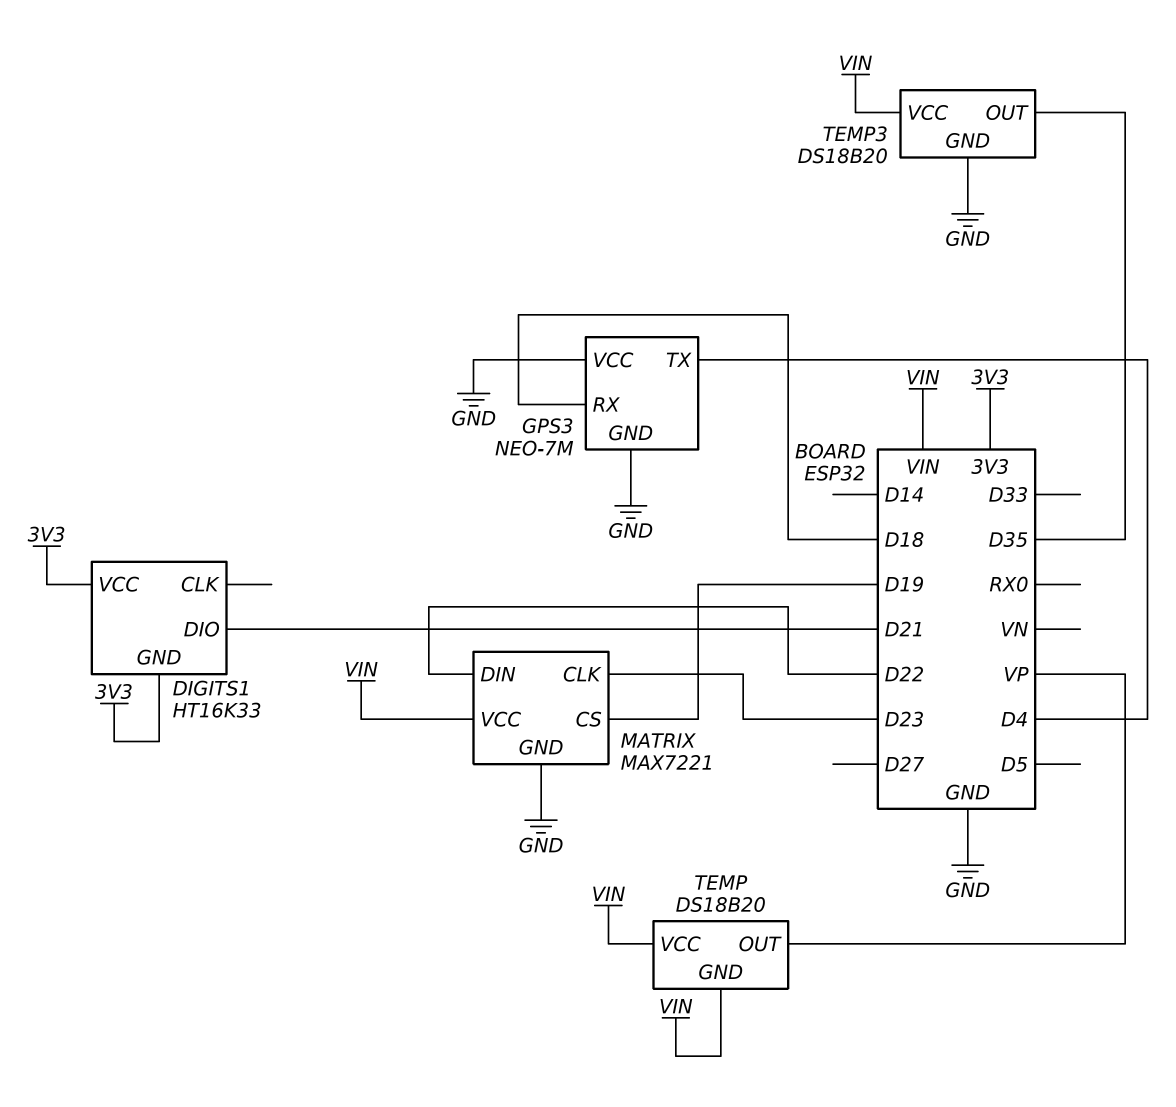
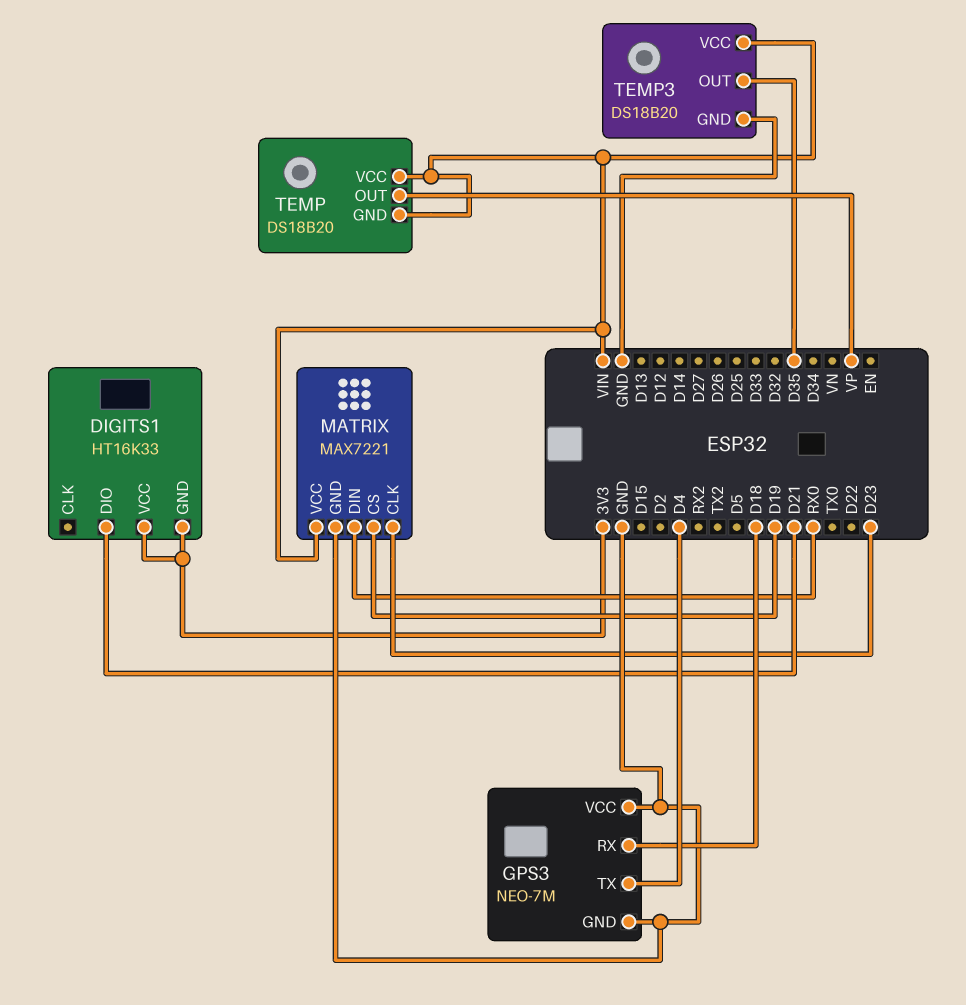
MATRIX pin DIN: D22 -> RX0

